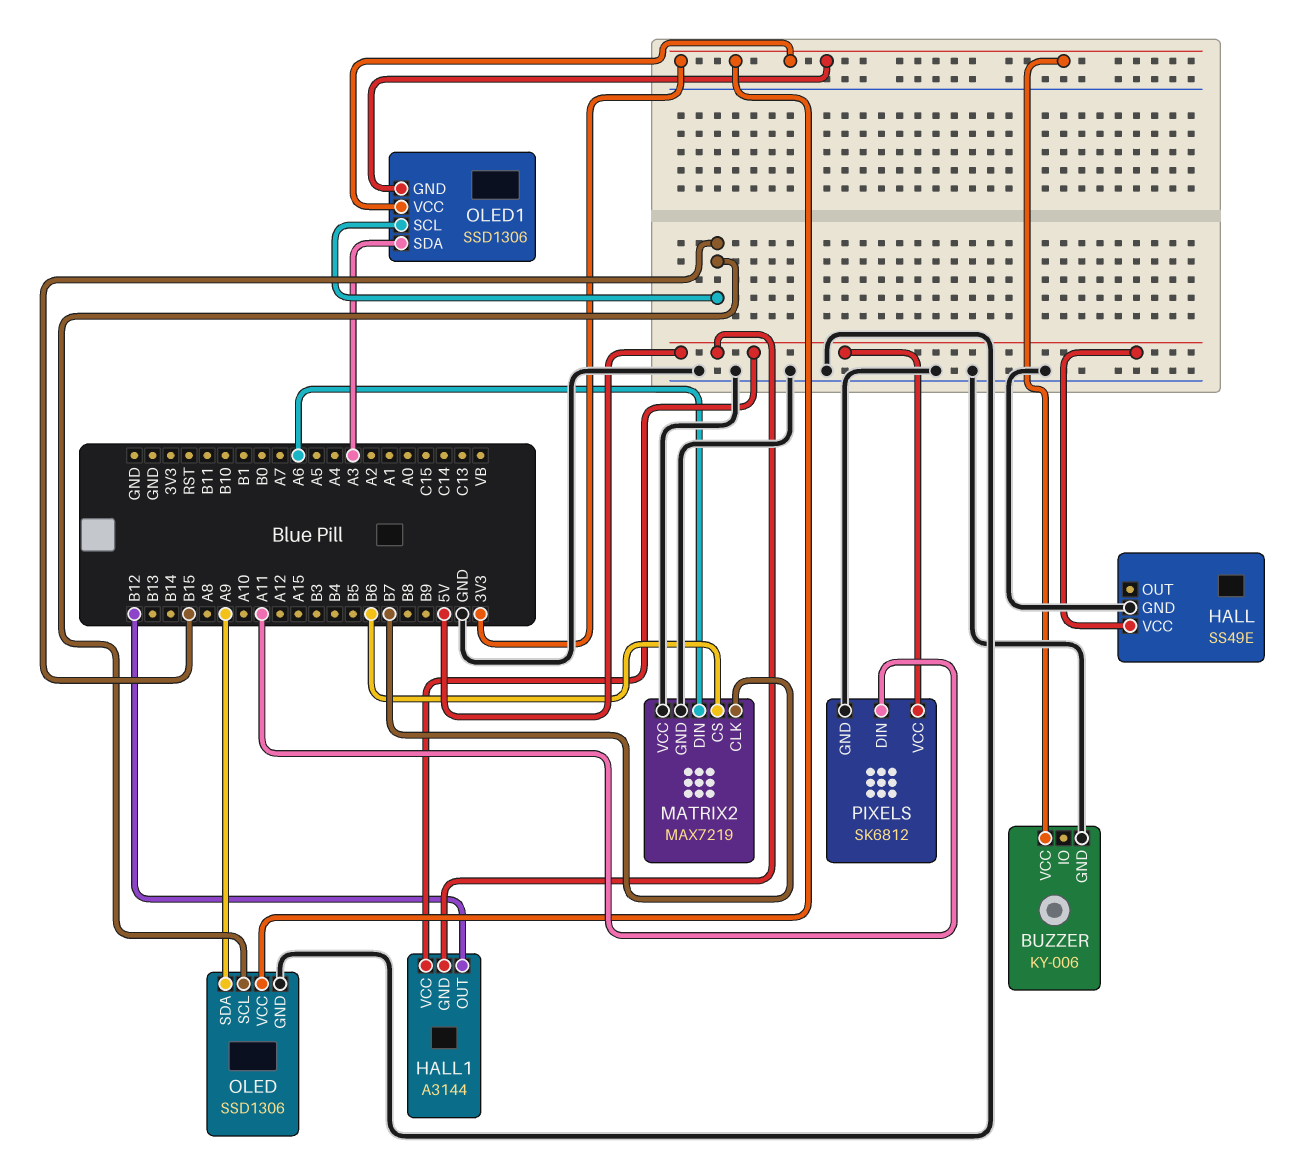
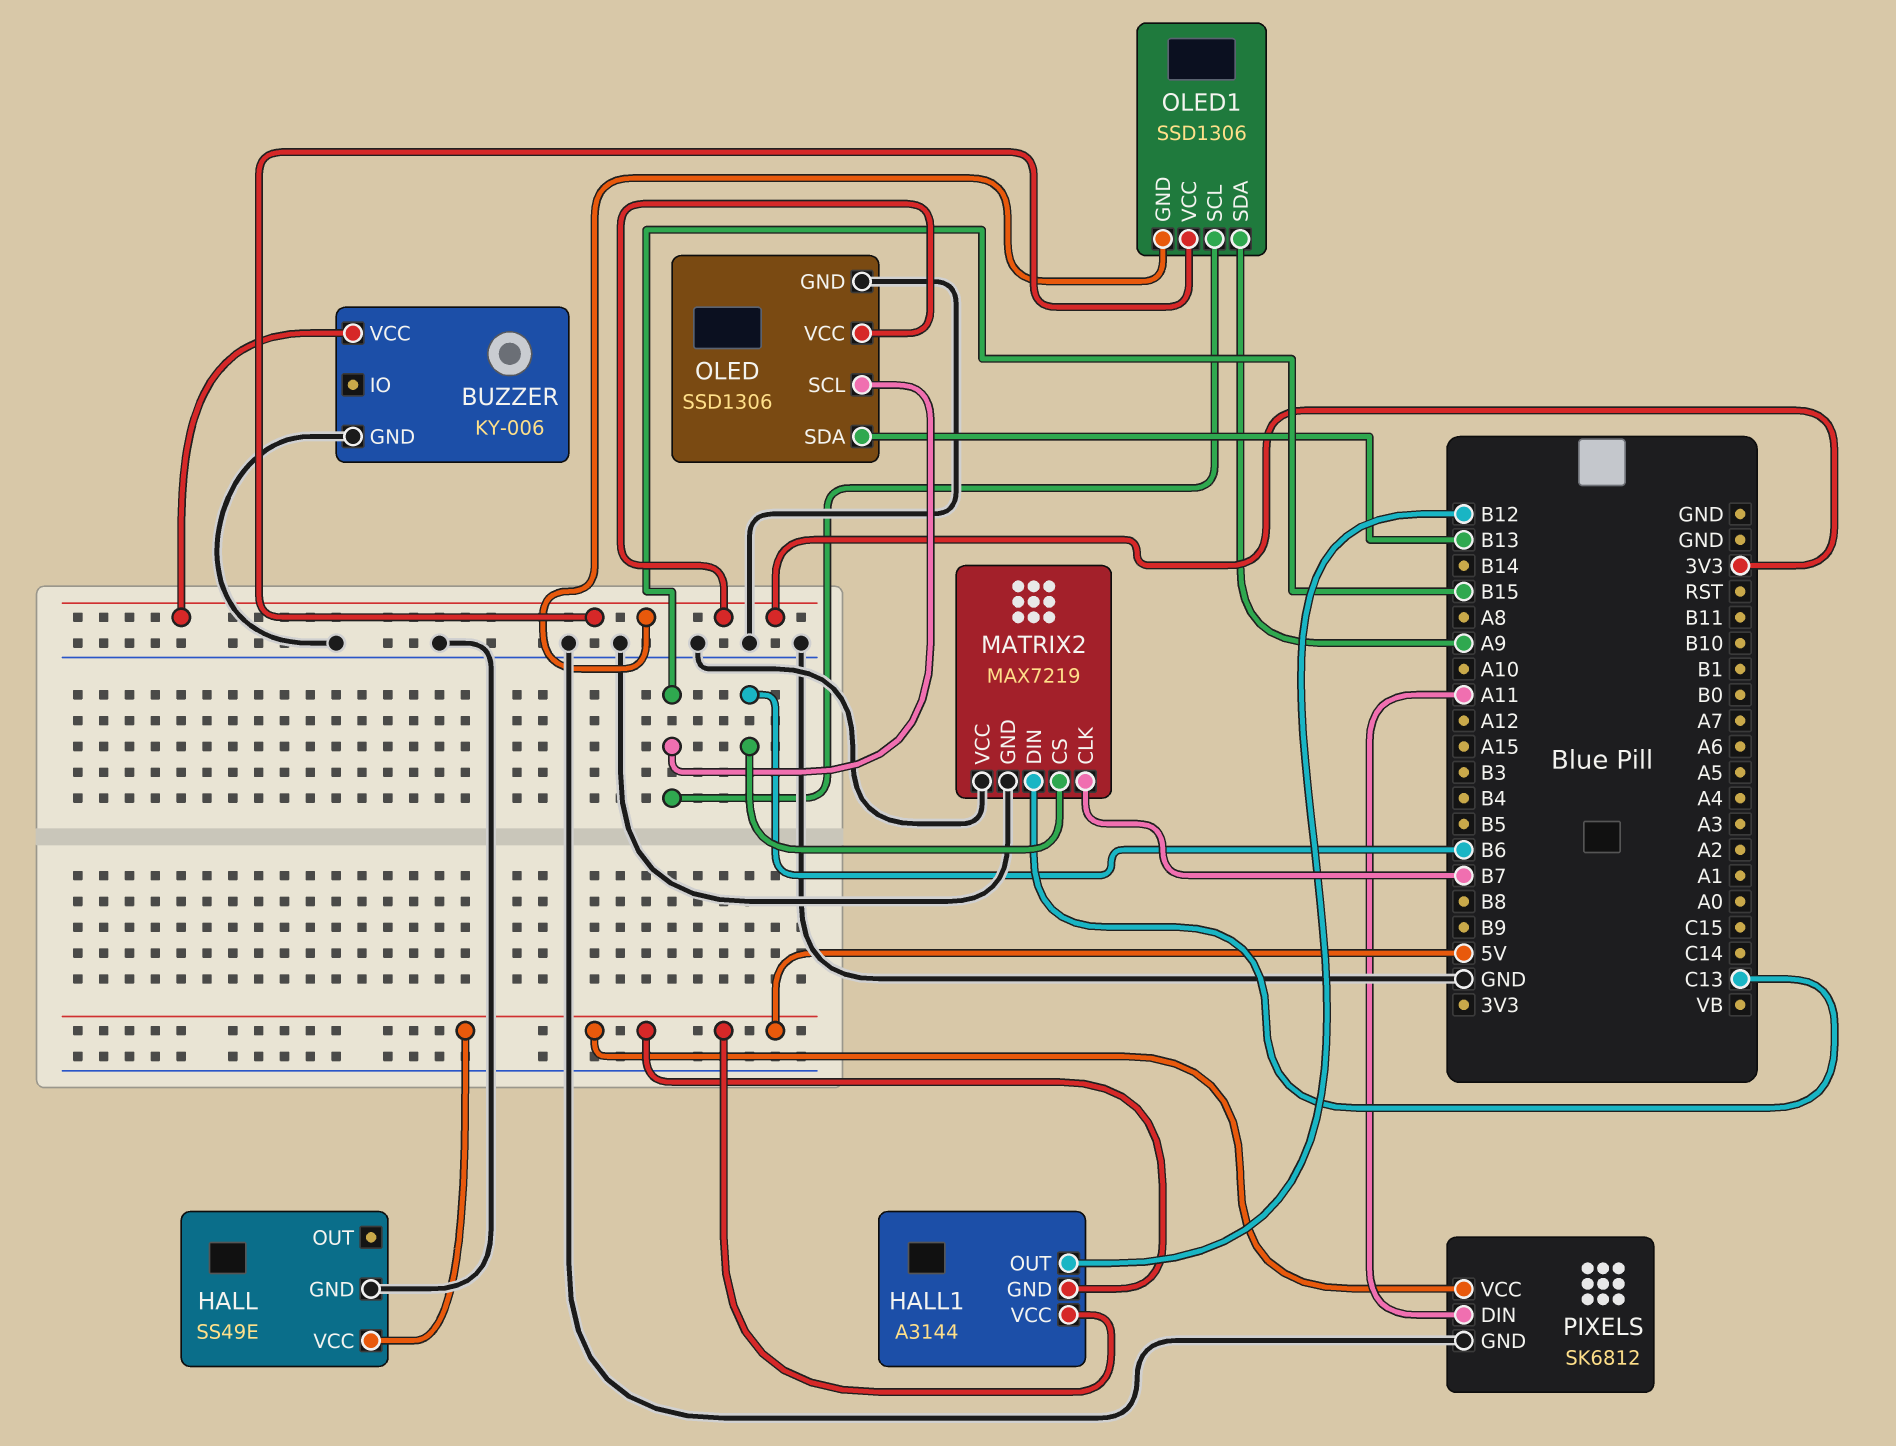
MATRIX2 pin DIN: A6 -> C13
OLED pin SDA: A9 -> B13
OLED1 pin SDA: A3 -> A9

